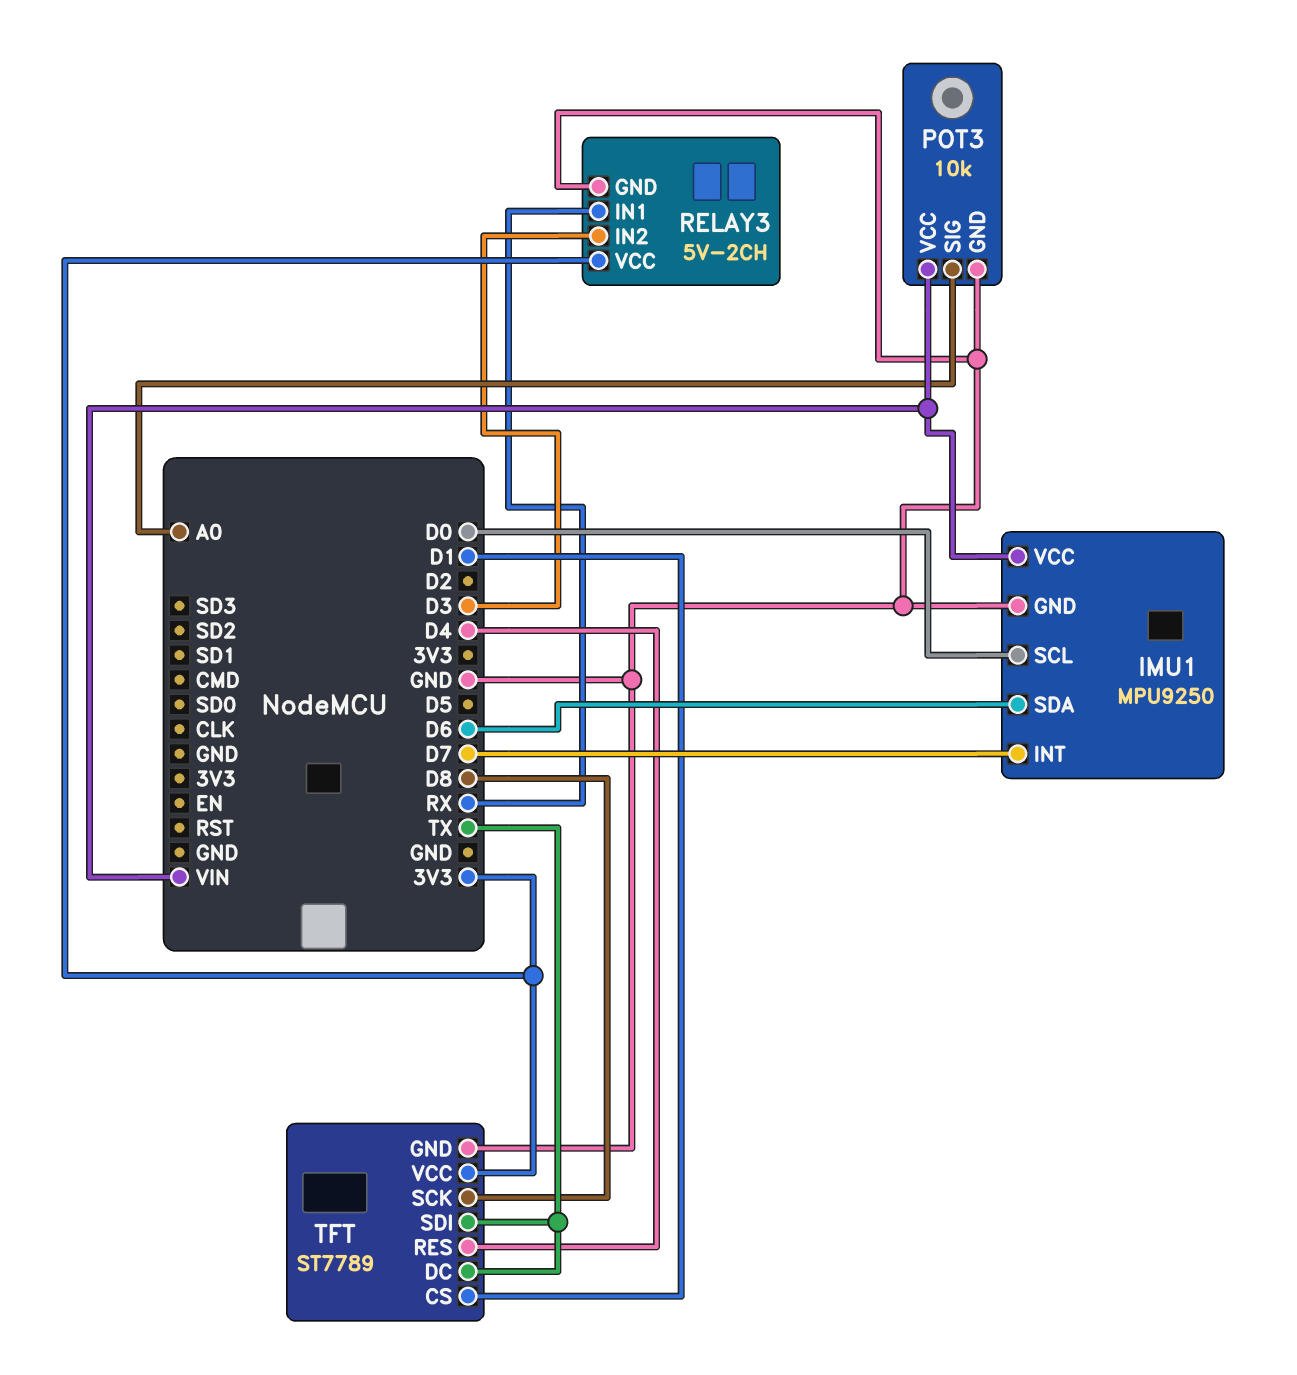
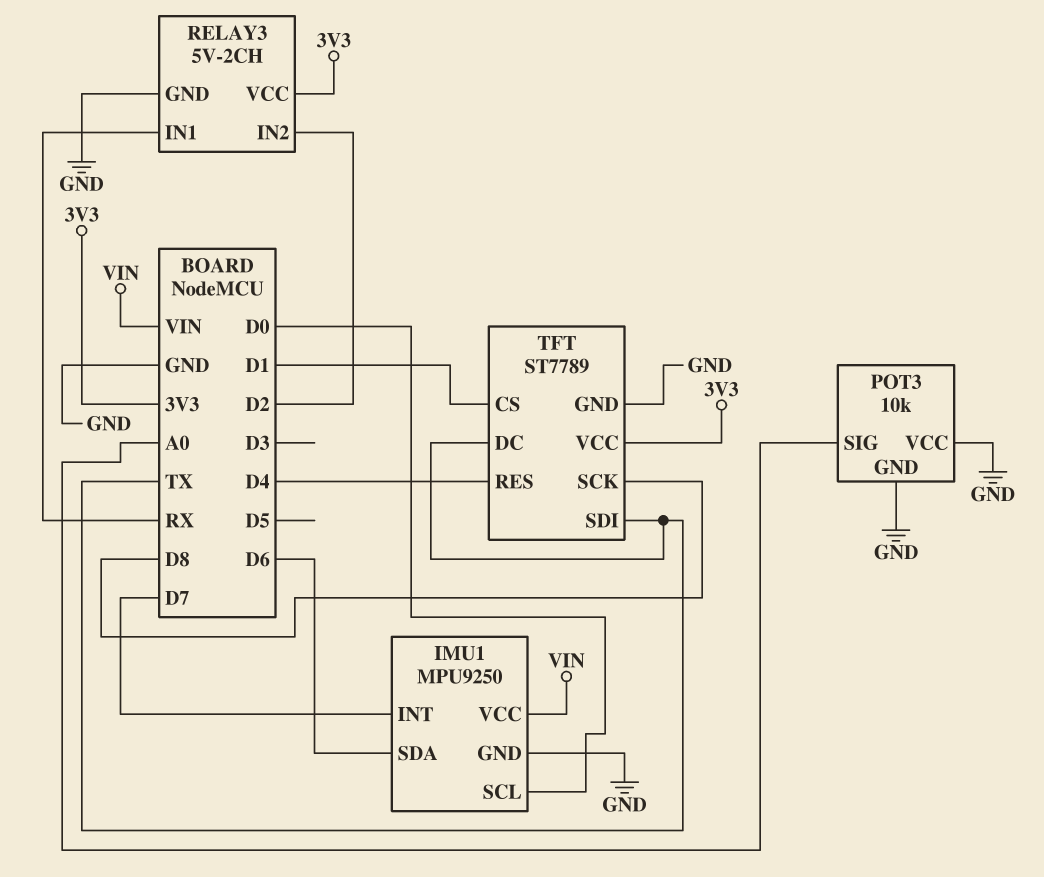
POT3 pin VCC: VIN -> GND
RELAY3 pin IN2: D3 -> D2

